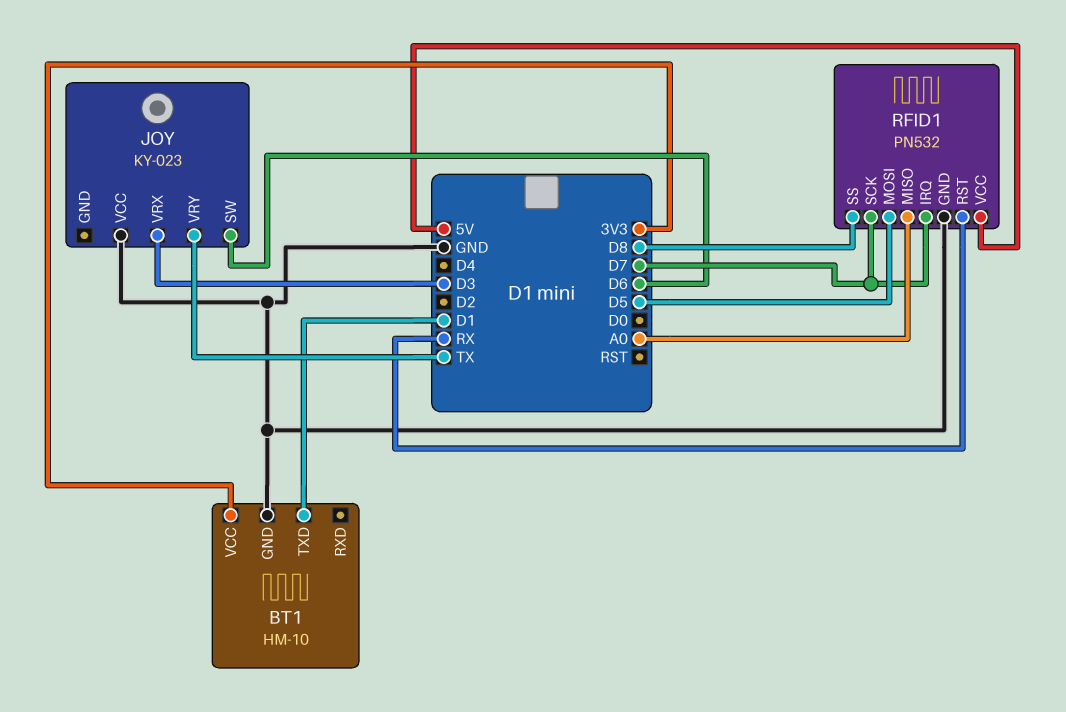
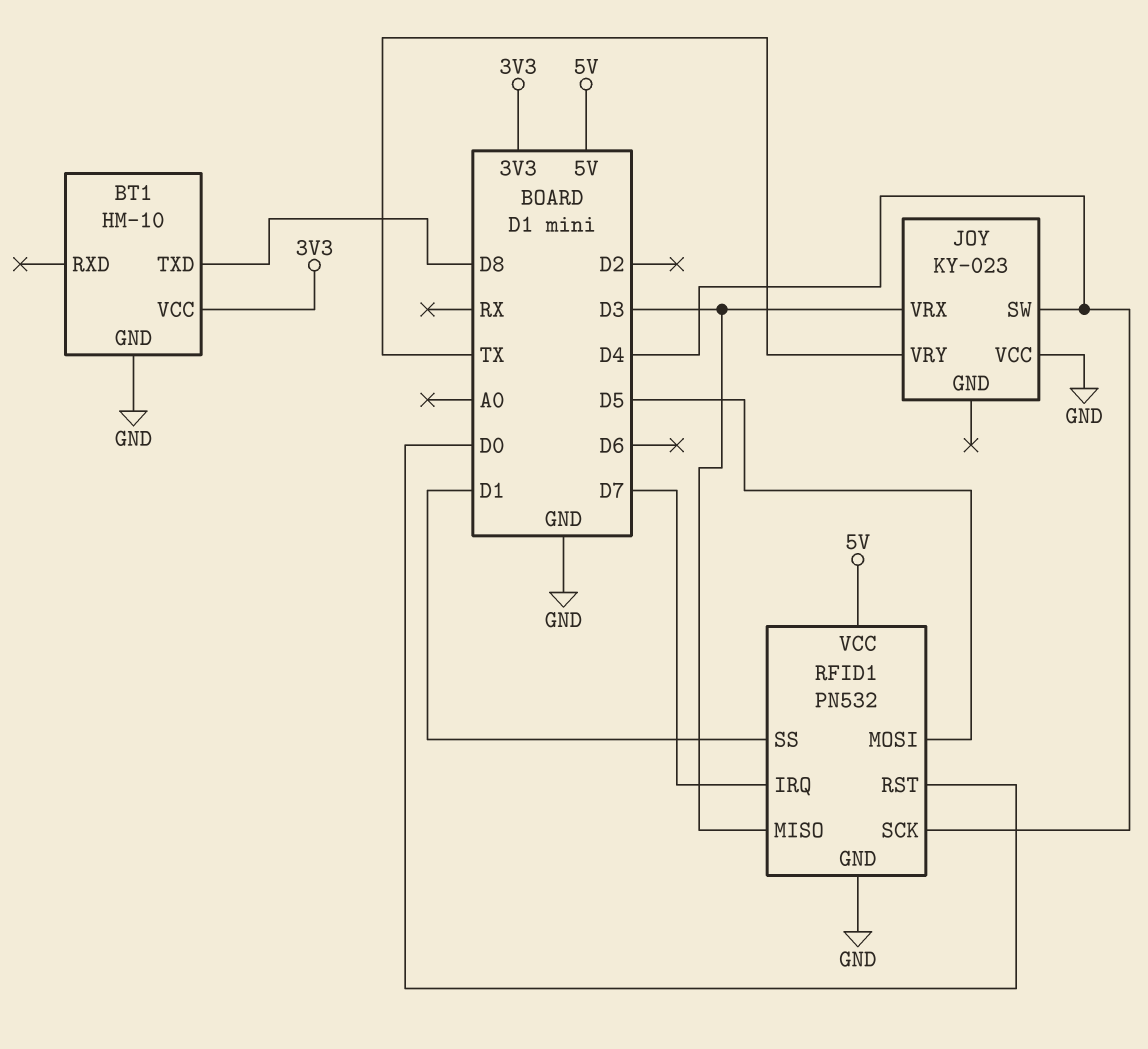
BT1 pin TXD: D1 -> D8
JOY pin SW: D6 -> D4
RFID1 pin MISO: A0 -> D3
RFID1 pin RST: RX -> D0
RFID1 pin SCK: D7 -> D4
RFID1 pin SS: D8 -> D1

